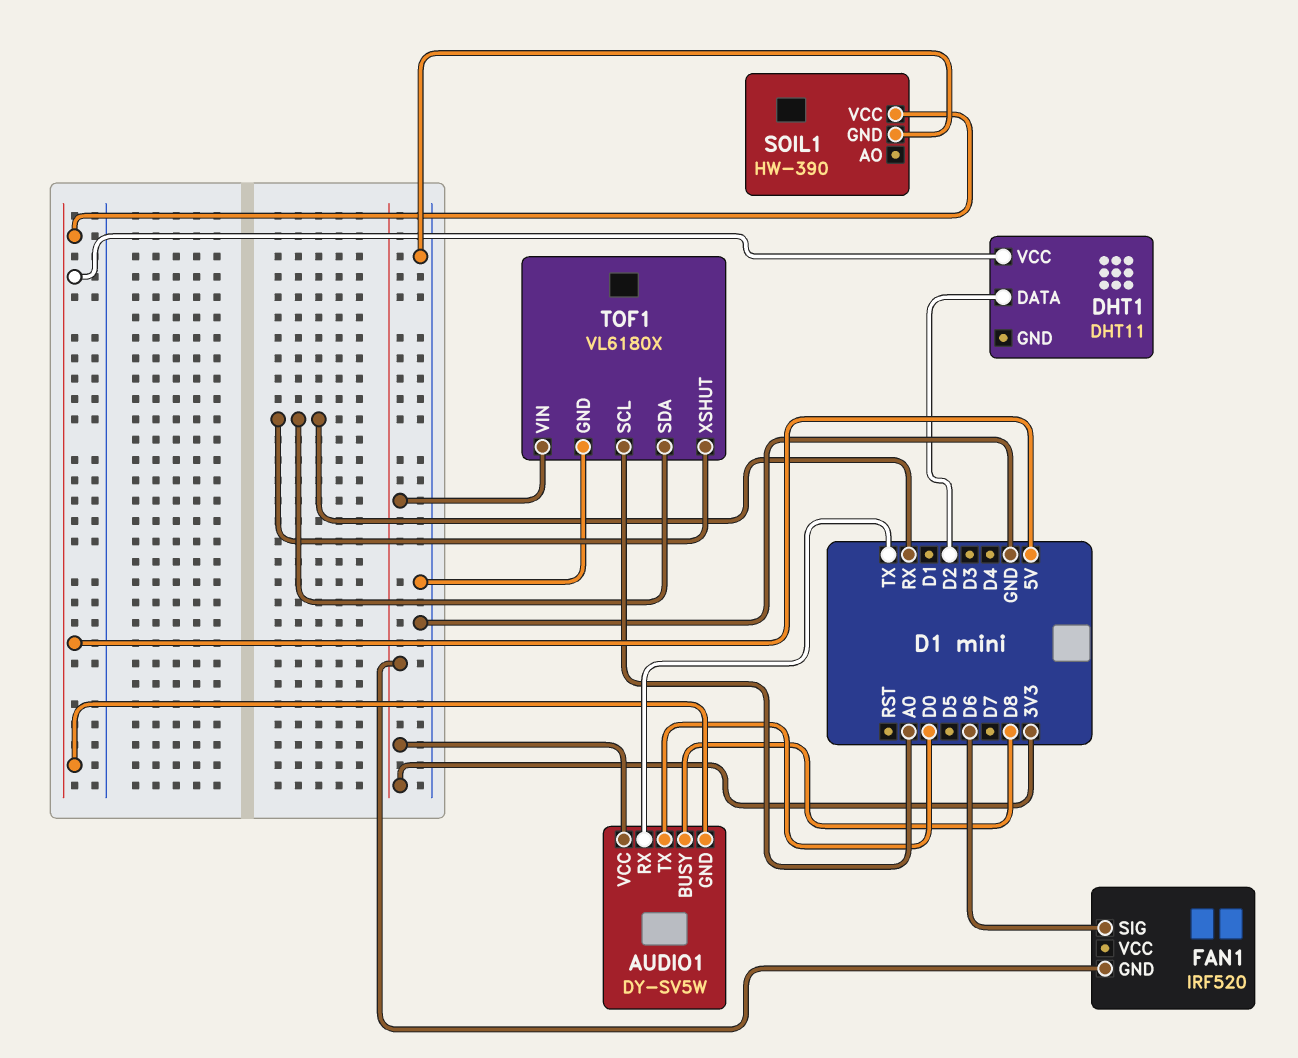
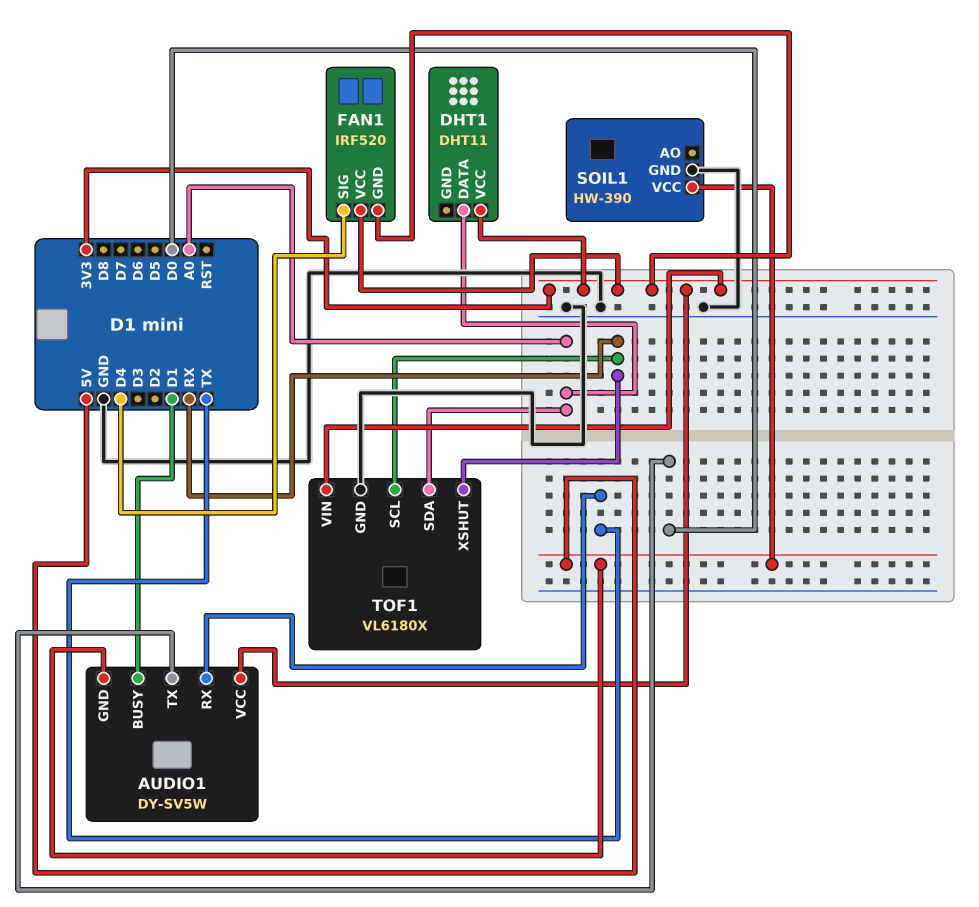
AUDIO1 pin BUSY: D8 -> D1
DHT1 pin DATA: D2 -> A0
DHT1 pin VCC: 5V -> 3V3
FAN1 pin SIG: D6 -> D4
FAN1 pin VCC: none -> 3V3
TOF1 pin SCL: A0 -> RX
TOF1 pin SDA: RX -> A0

